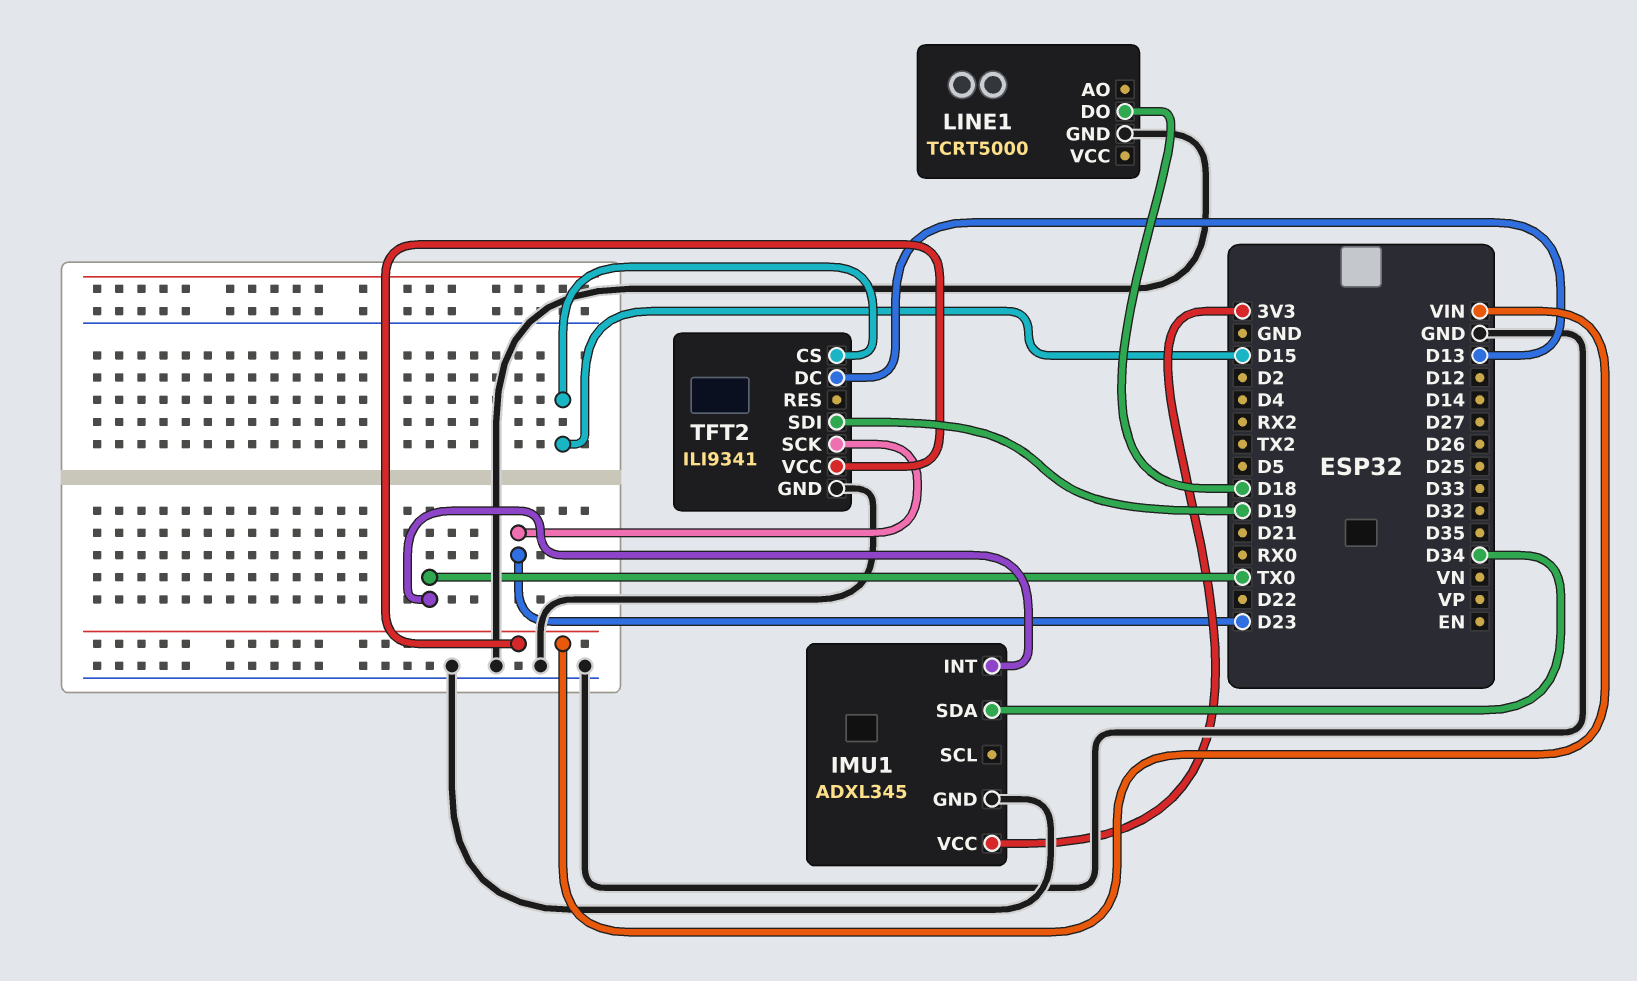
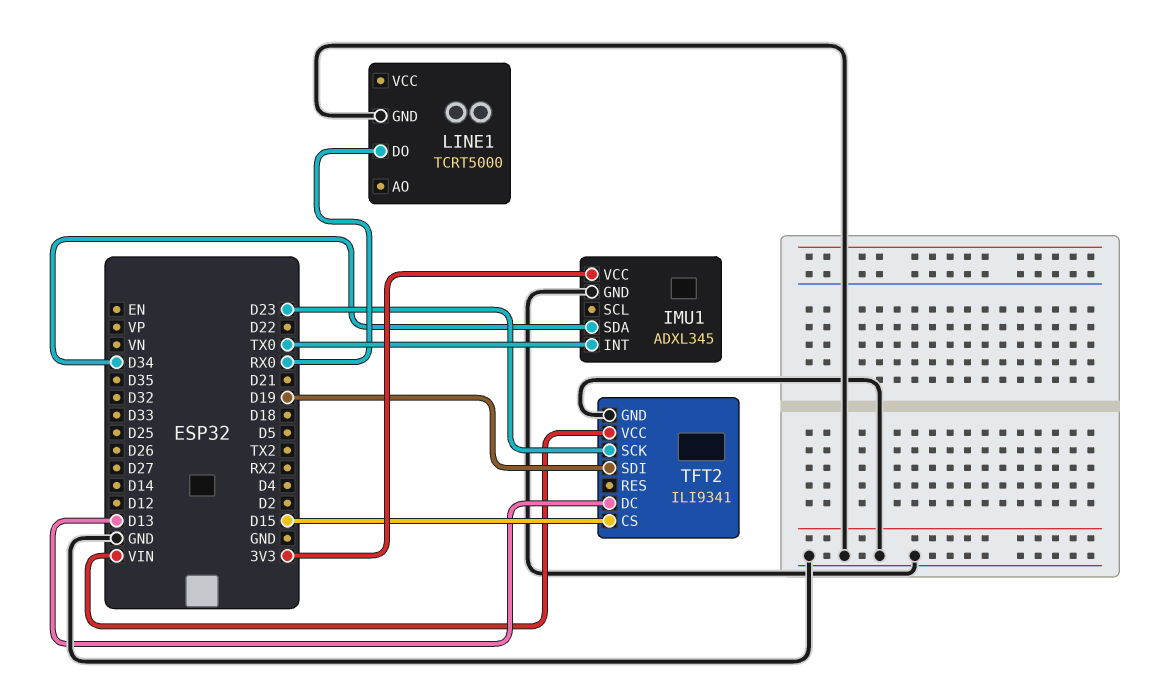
LINE1 pin DO: D18 -> RX0

